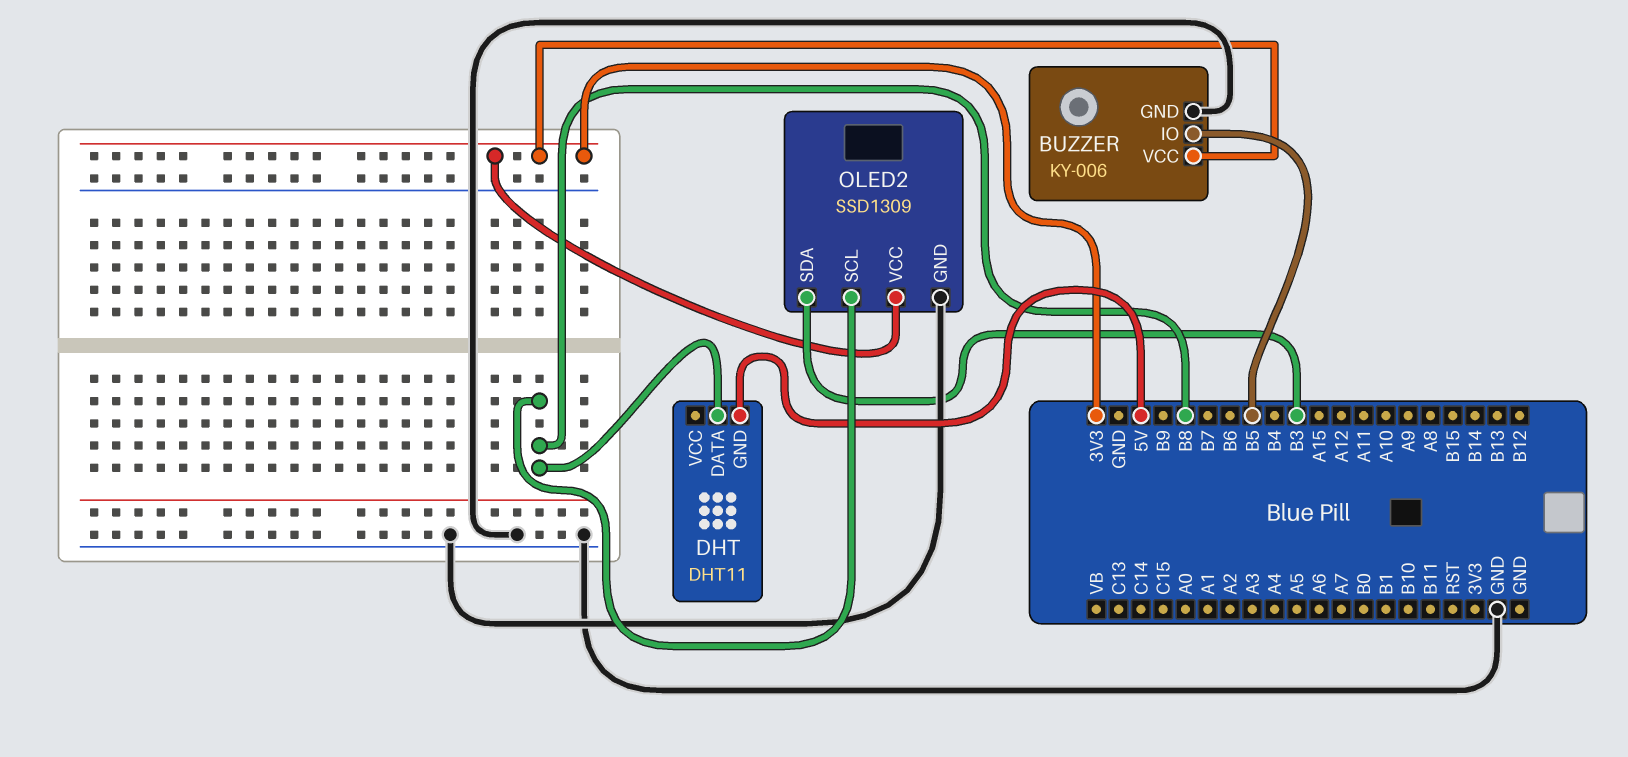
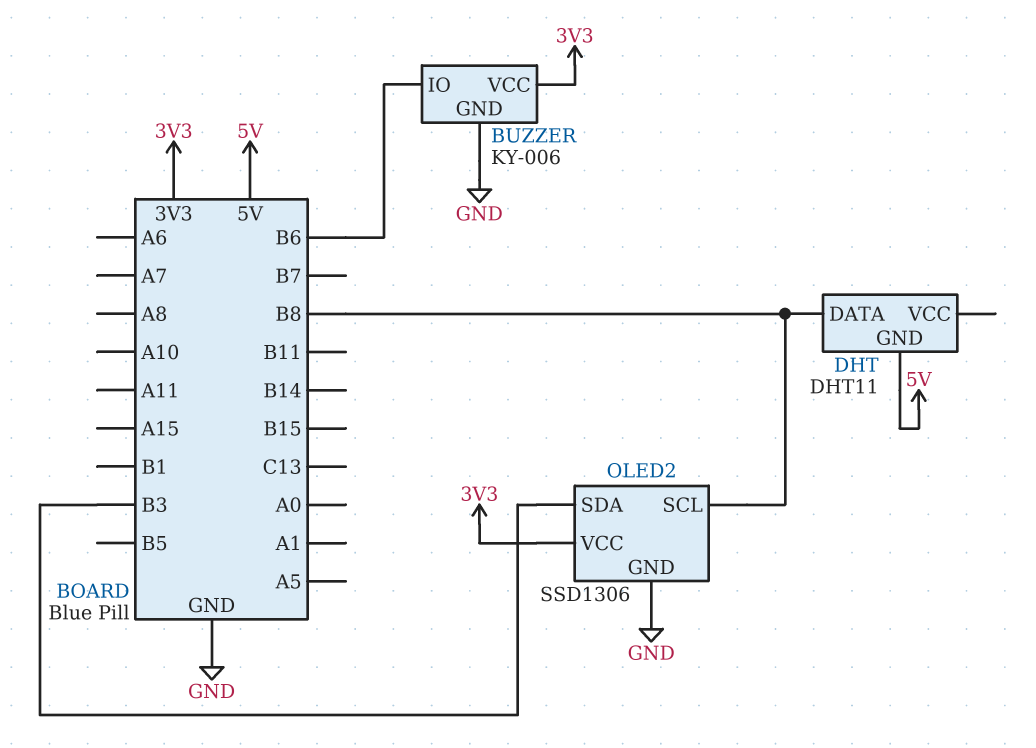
BUZZER pin IO: B5 -> B6
OLED2: SSD1309 -> SSD1306

